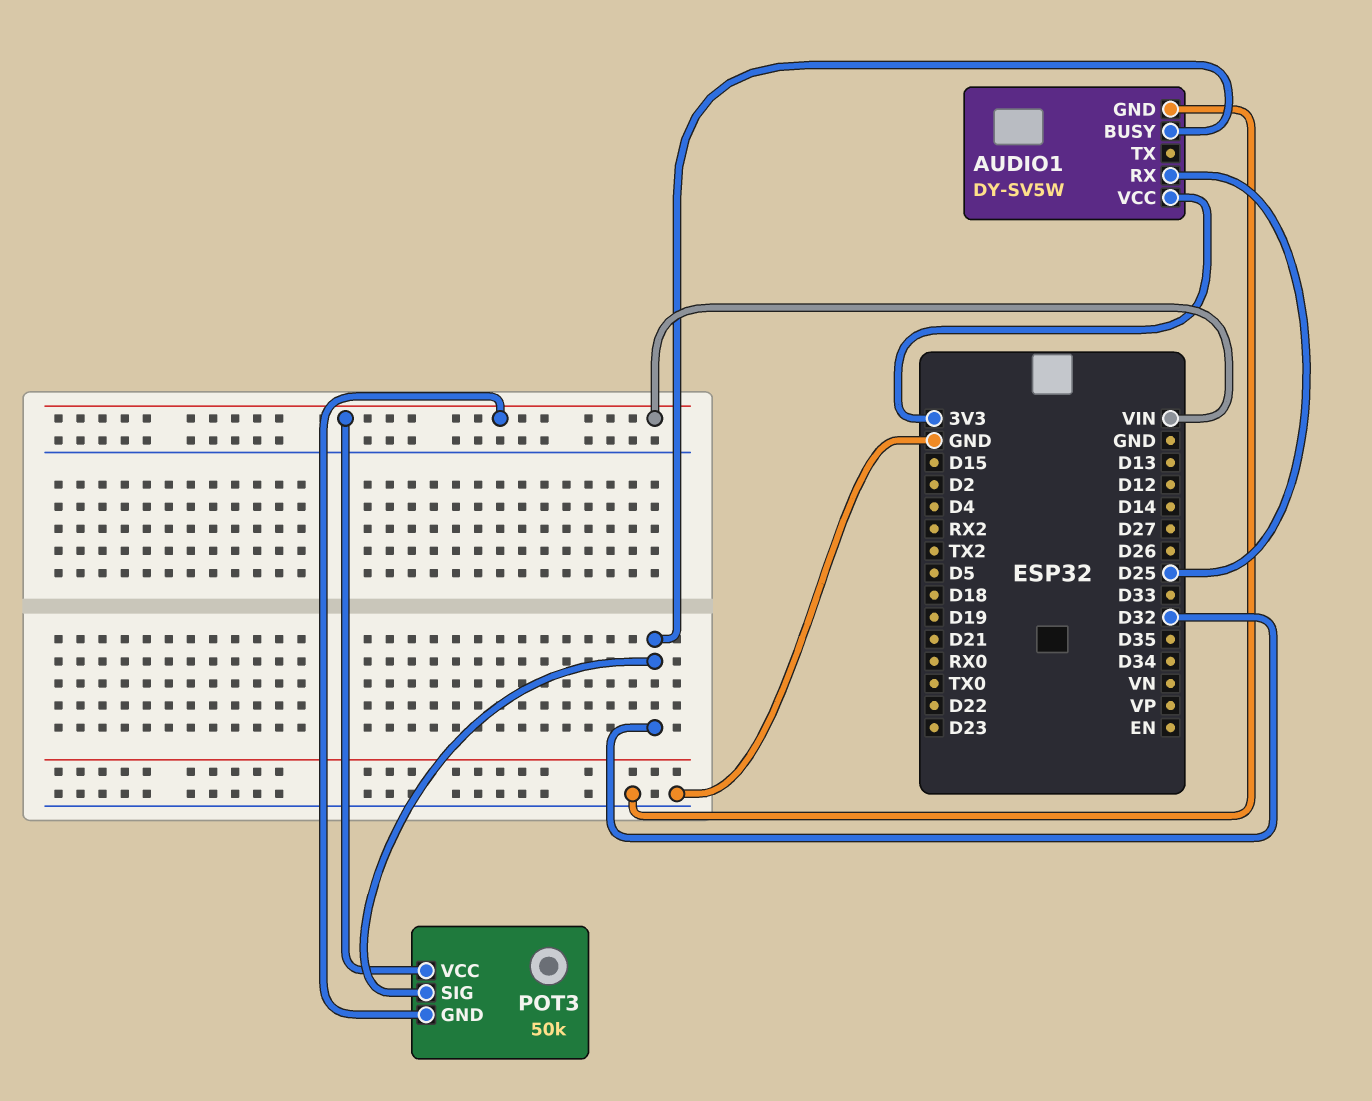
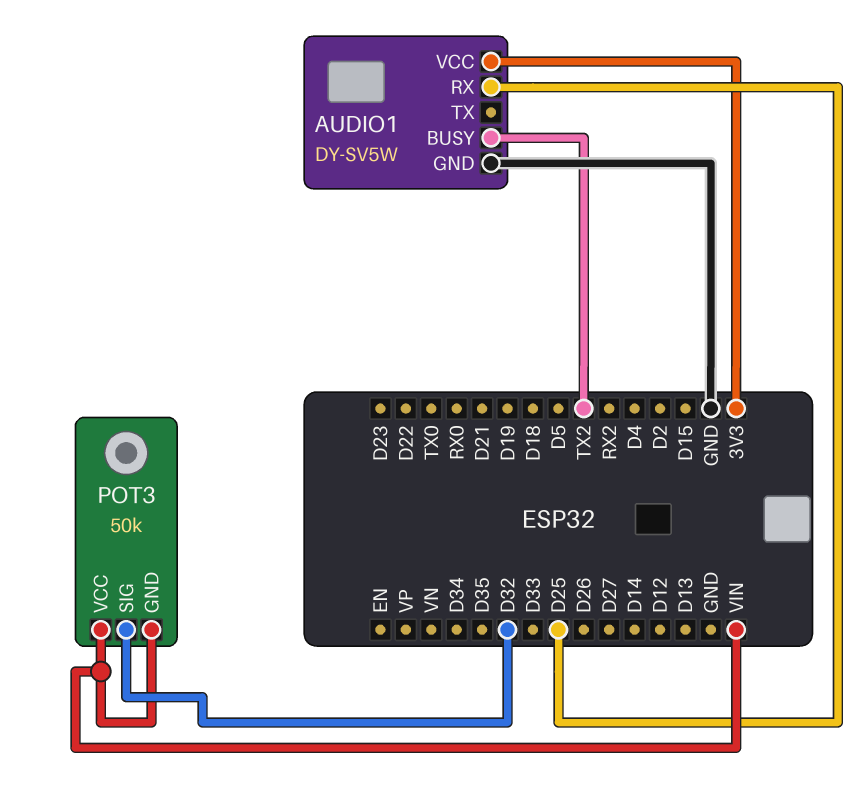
AUDIO1 pin BUSY: D32 -> TX2

